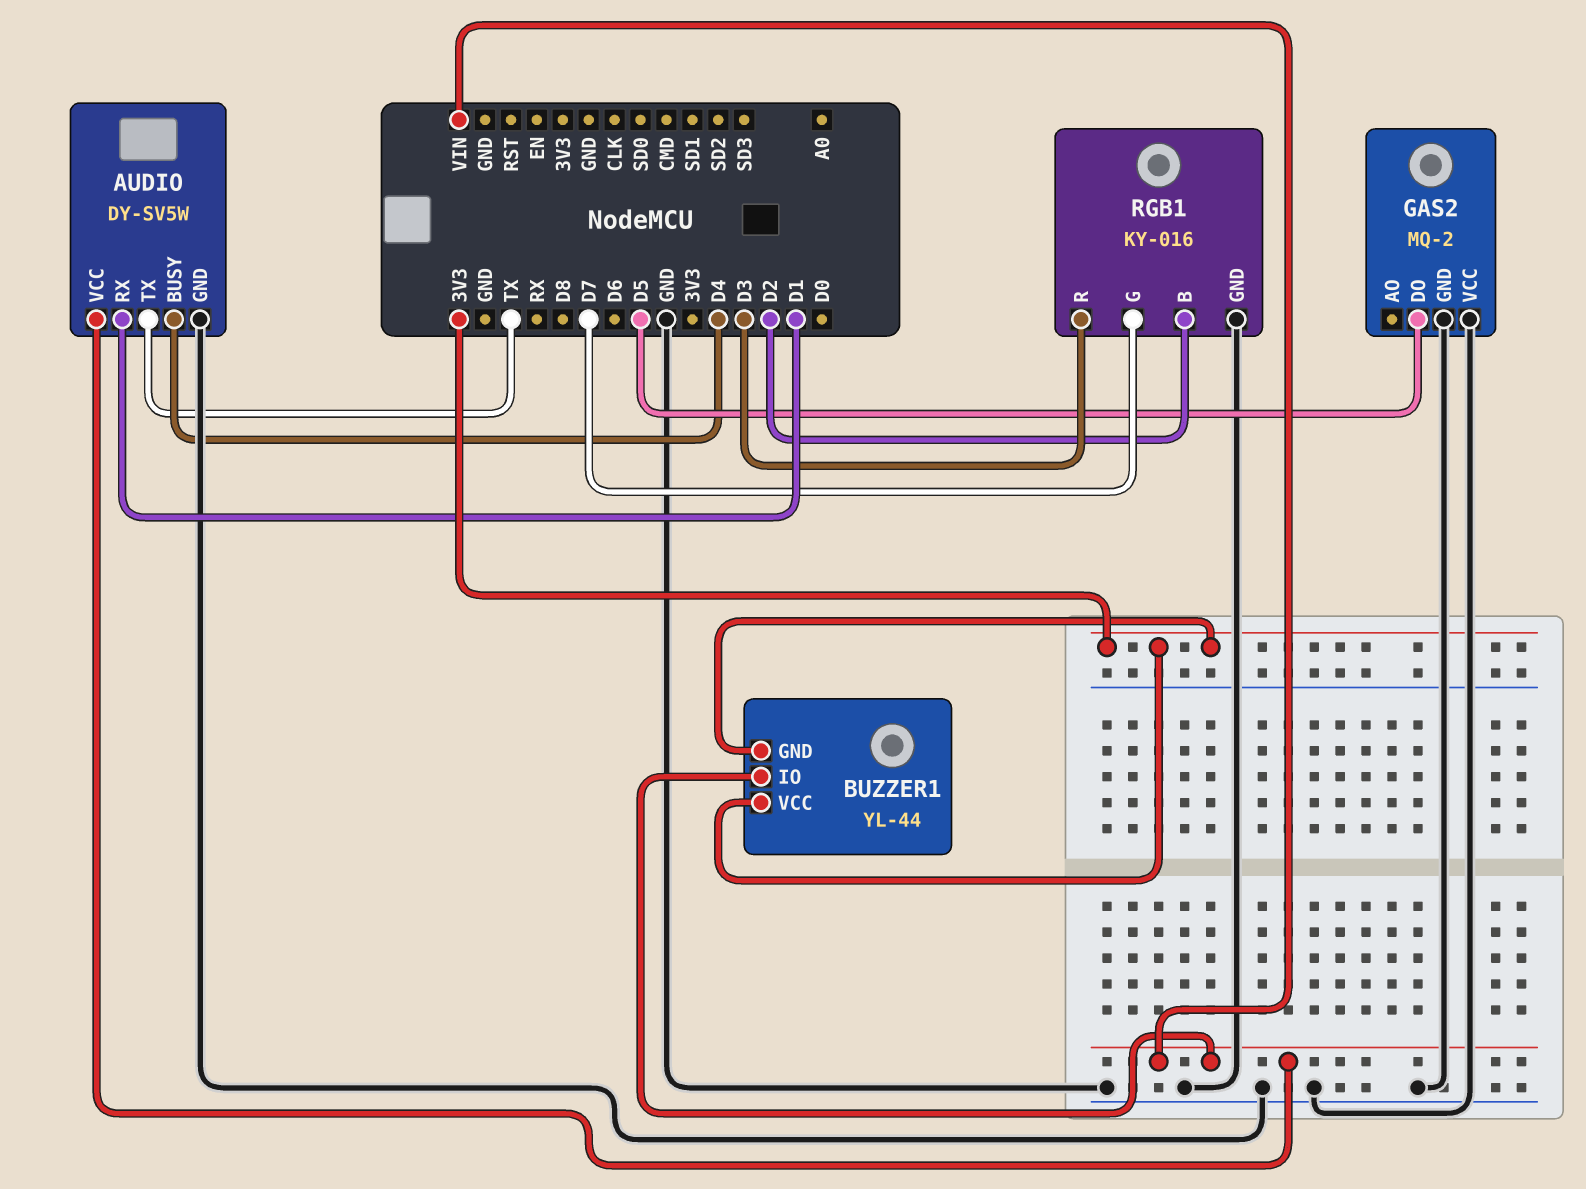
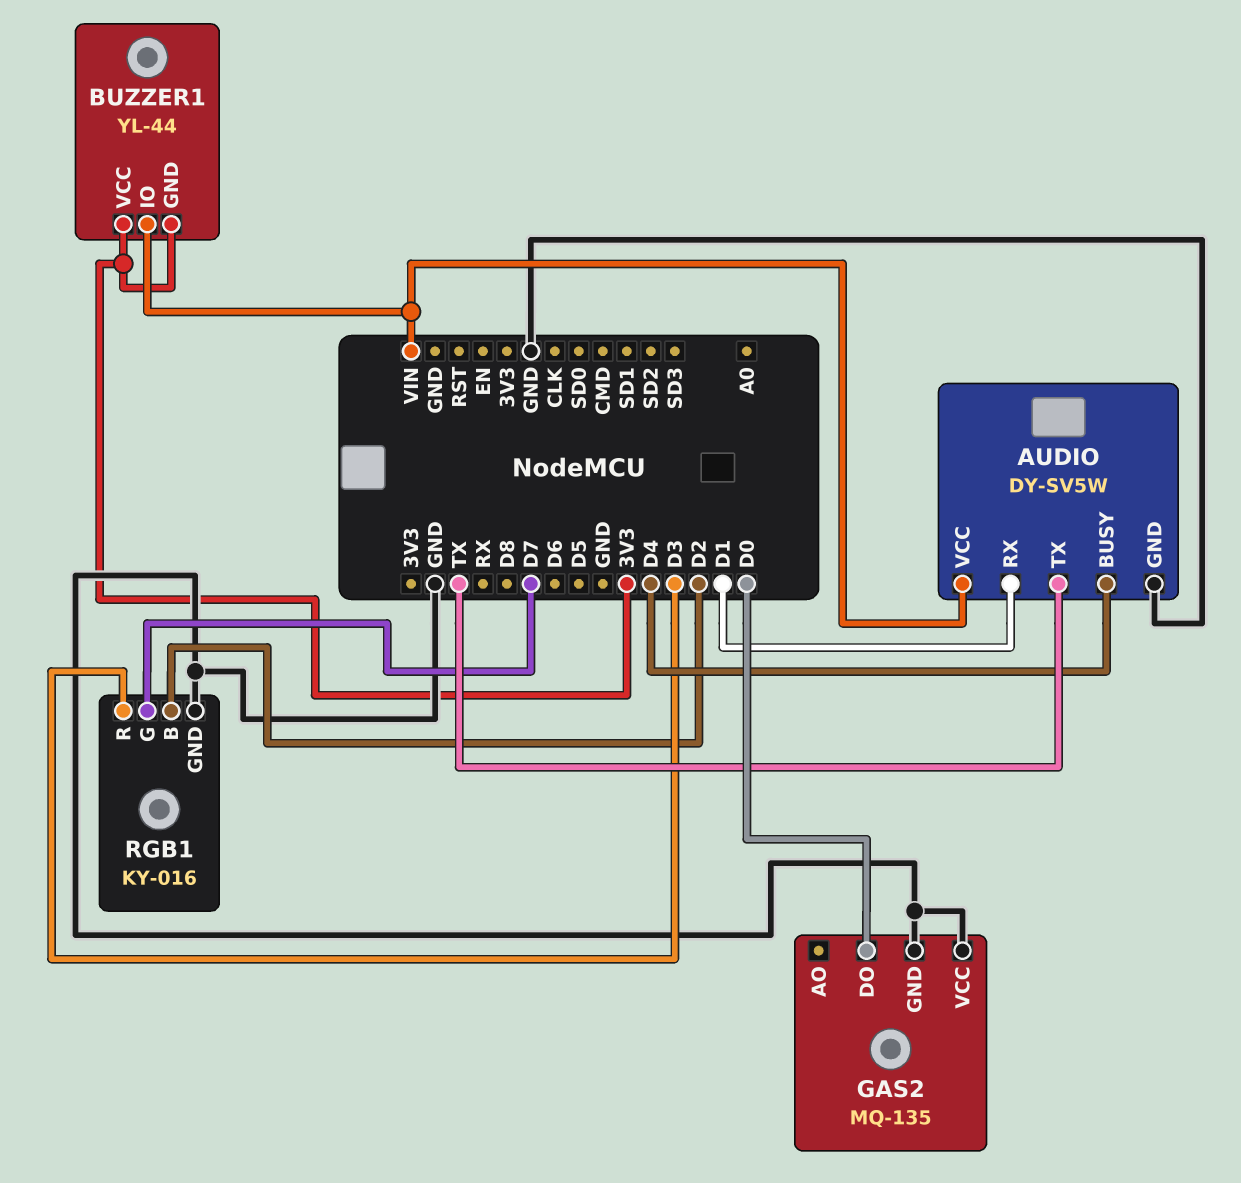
GAS2: MQ-2 -> MQ-135
GAS2 pin DO: D5 -> D0

